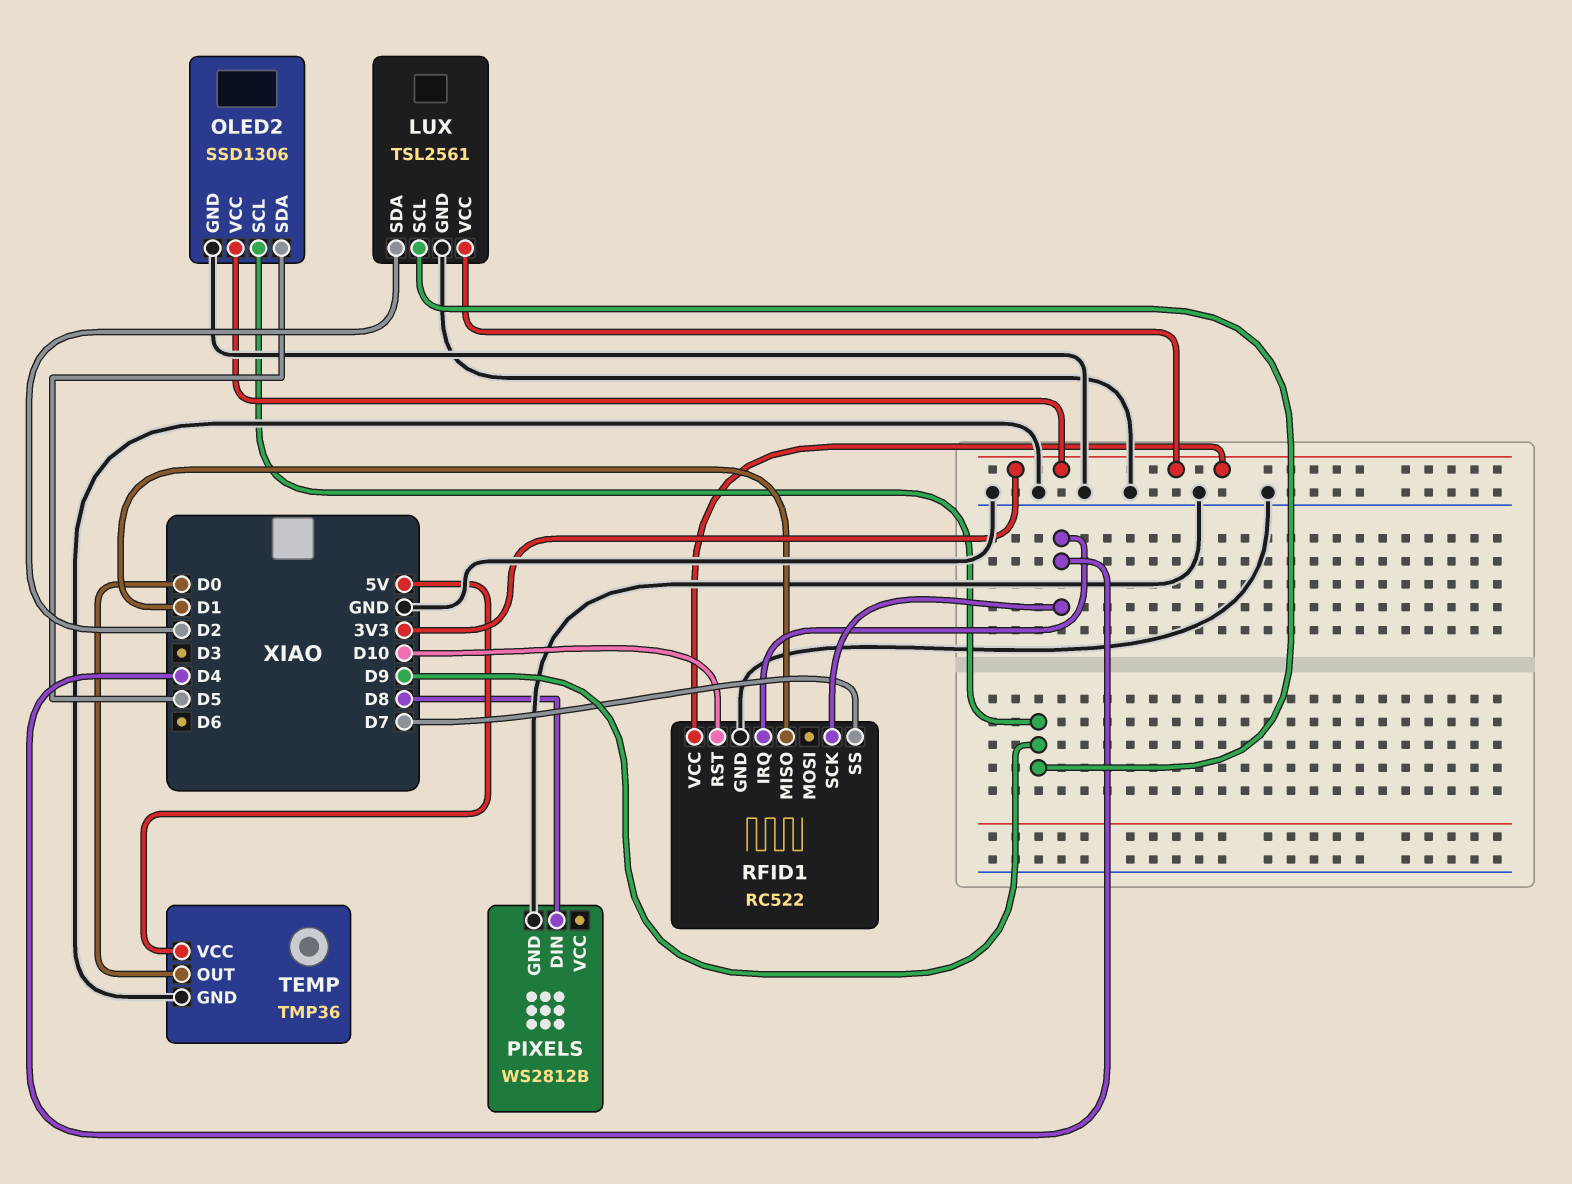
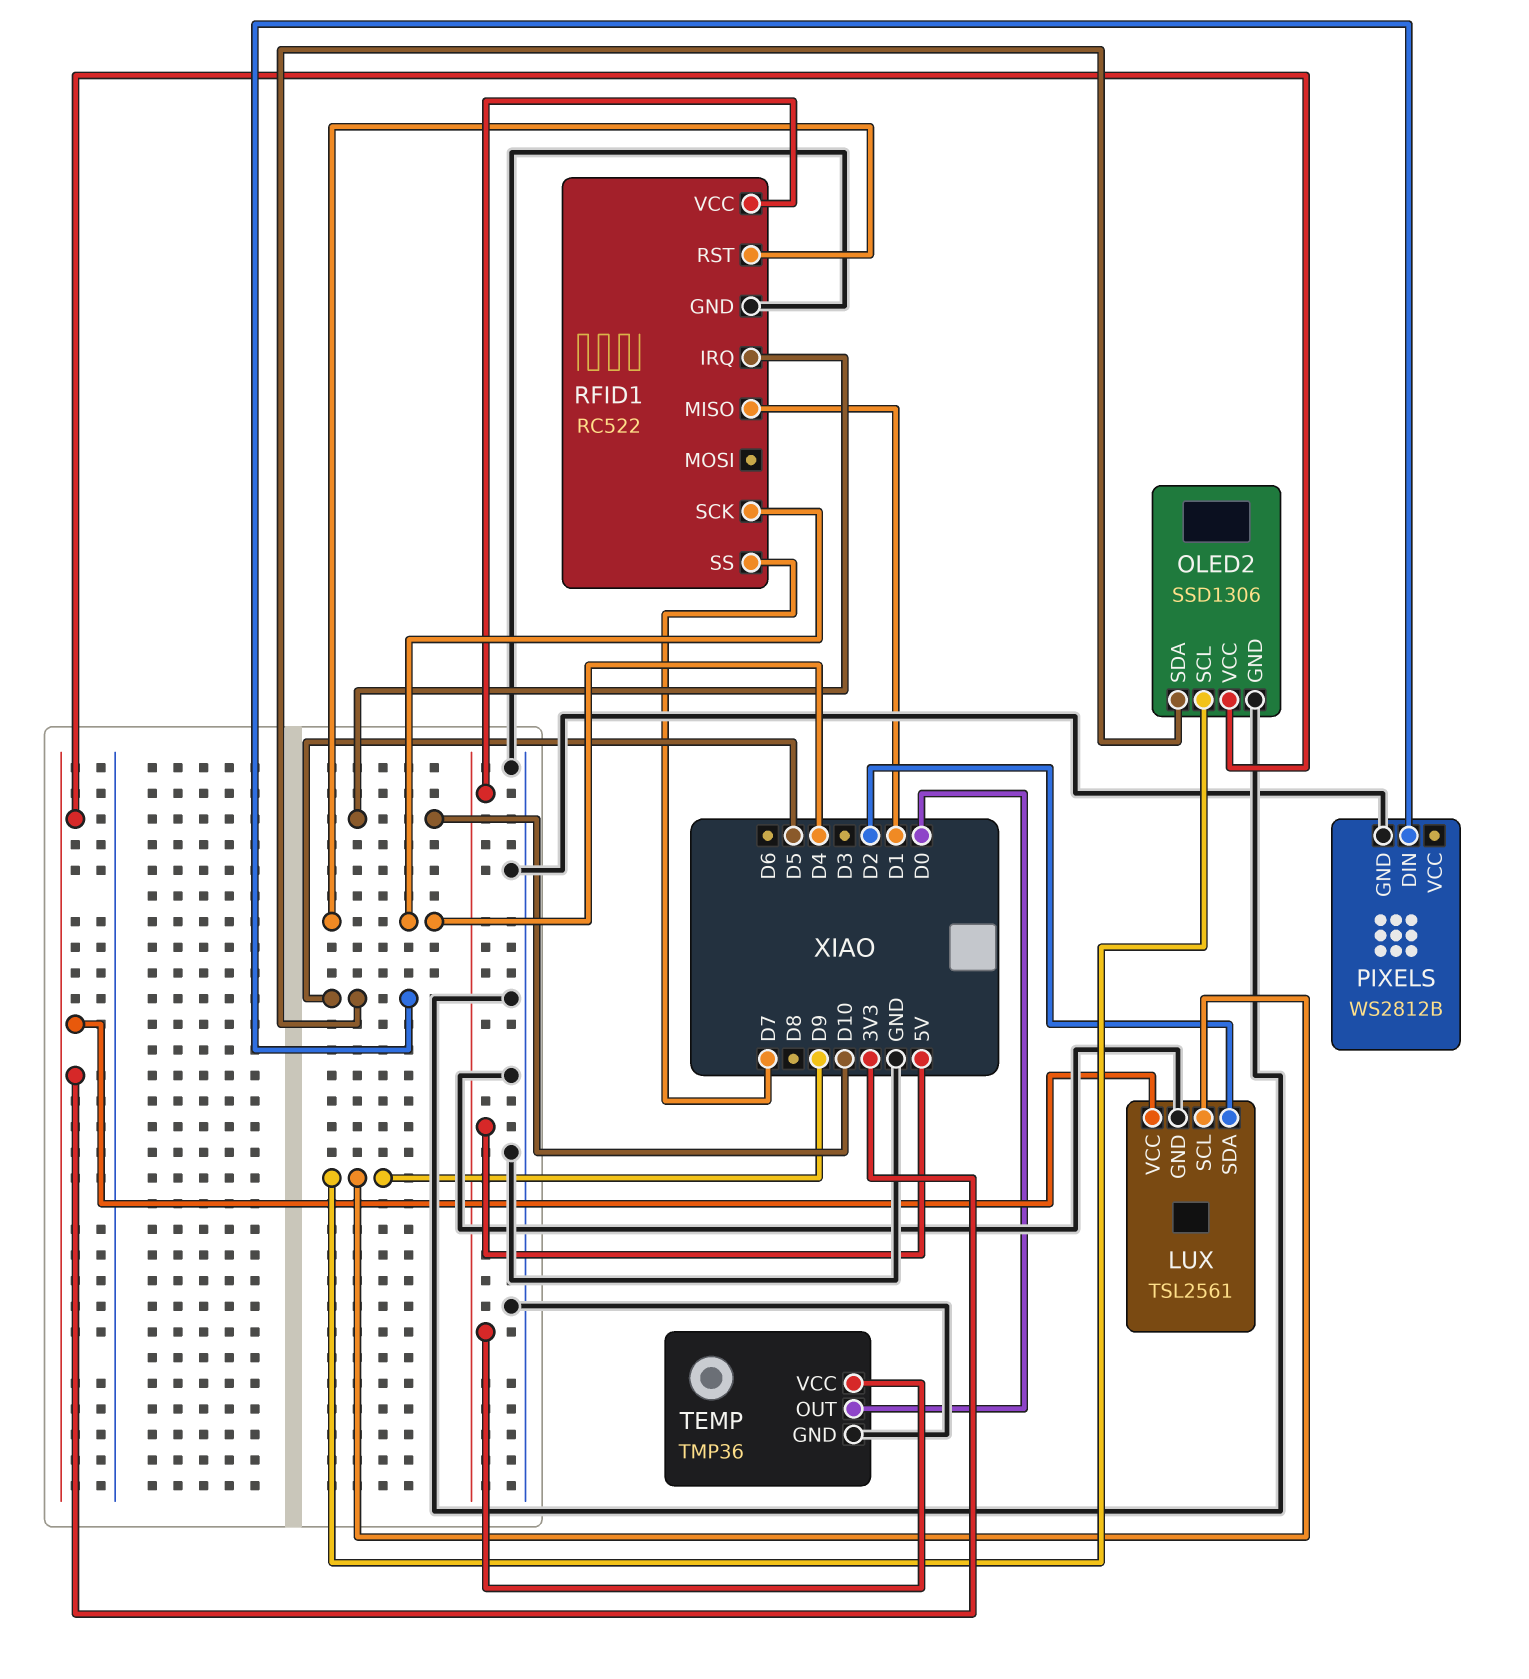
PIXELS pin DIN: D8 -> D5
RFID1 pin IRQ: D4 -> D10
RFID1 pin RST: D10 -> D4
RFID1 pin VCC: 3V3 -> 5V

